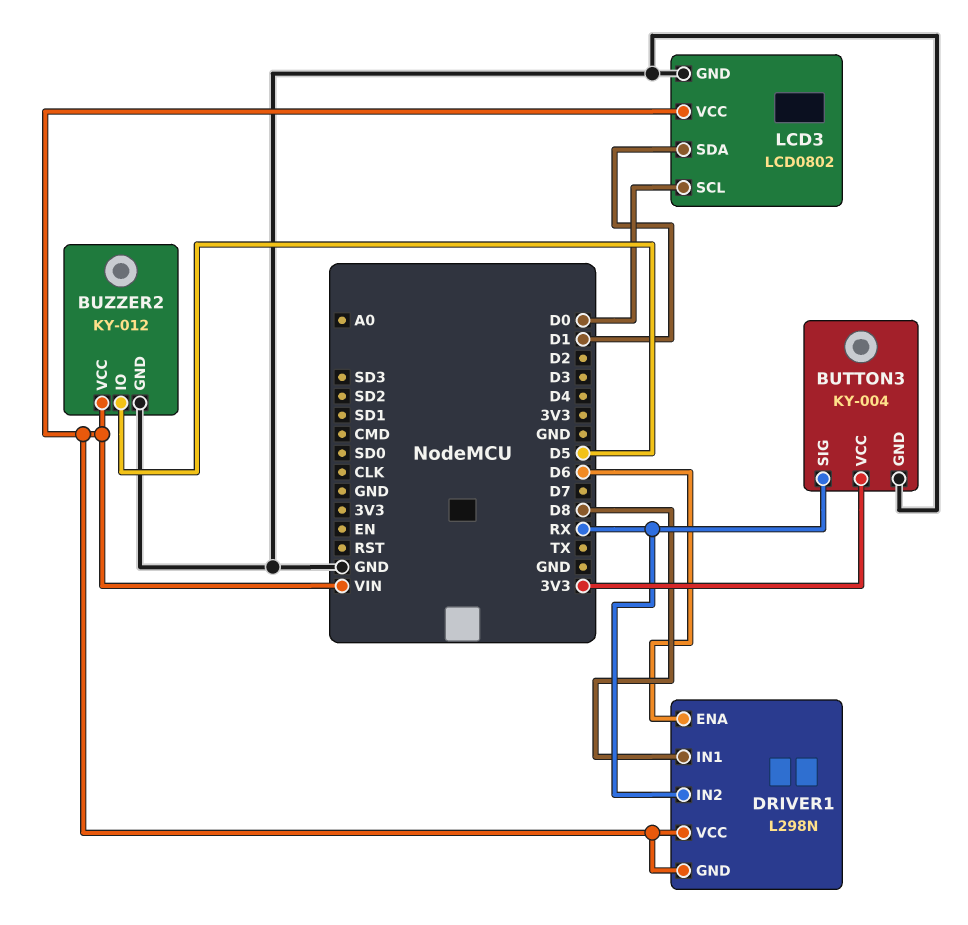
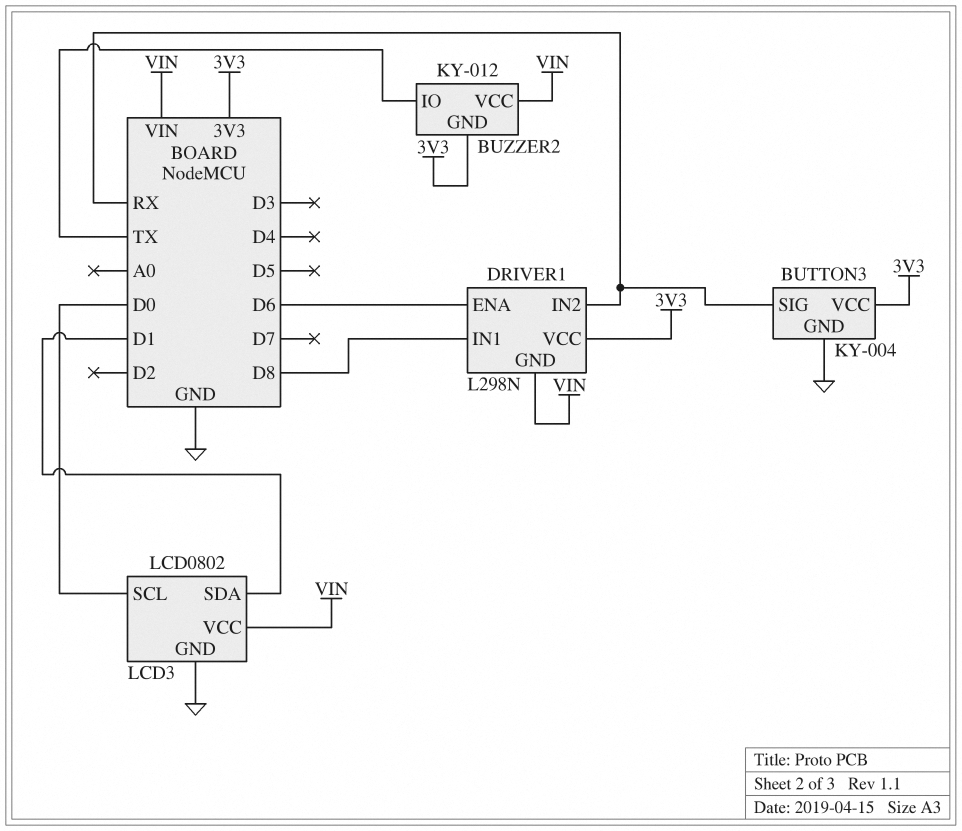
BUZZER2 pin GND: GND -> 3V3
BUZZER2 pin IO: D5 -> TX
DRIVER1 pin VCC: VIN -> 3V3

